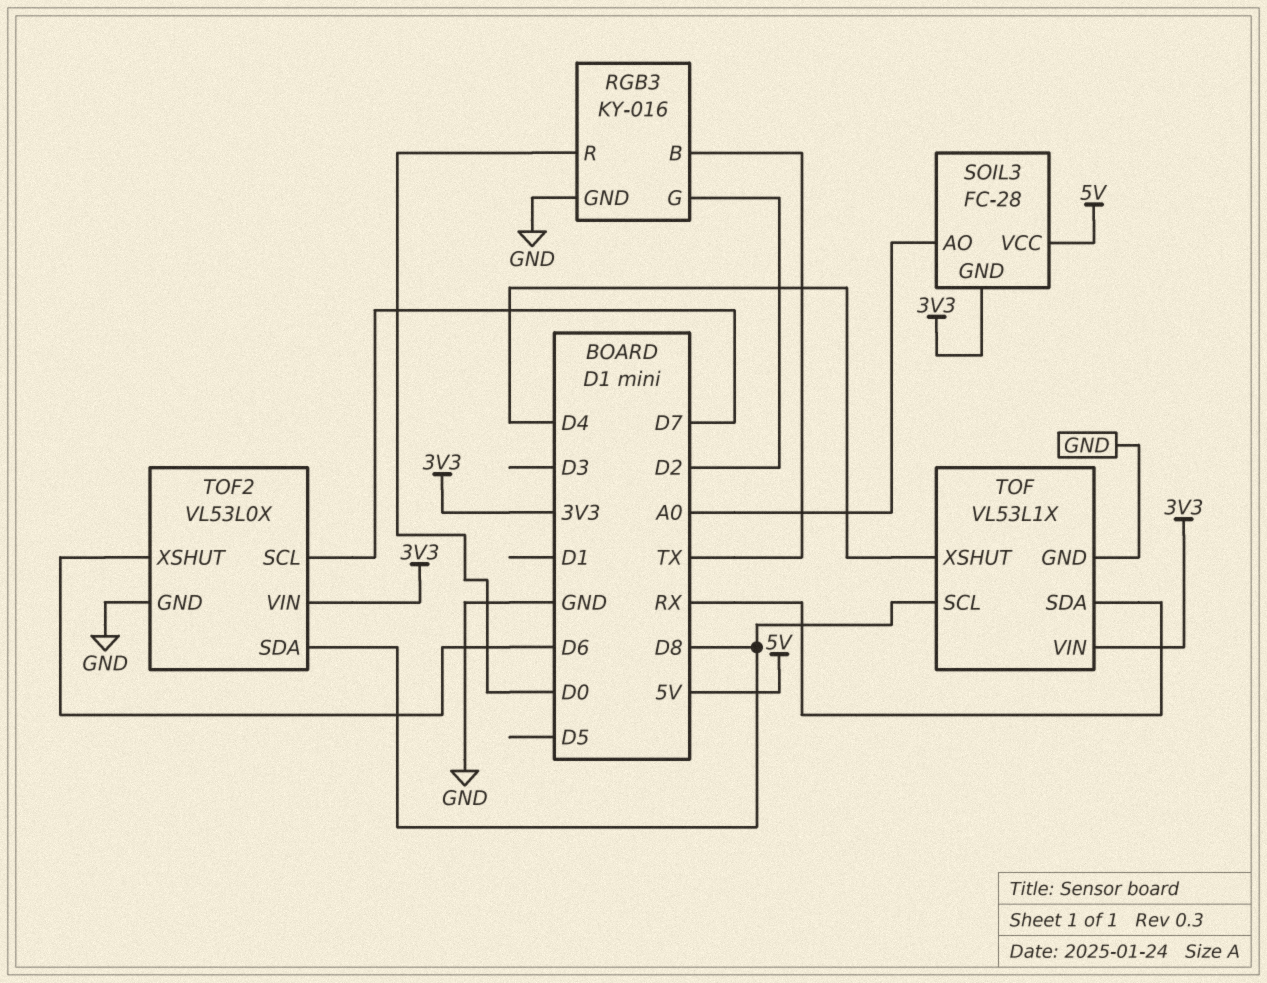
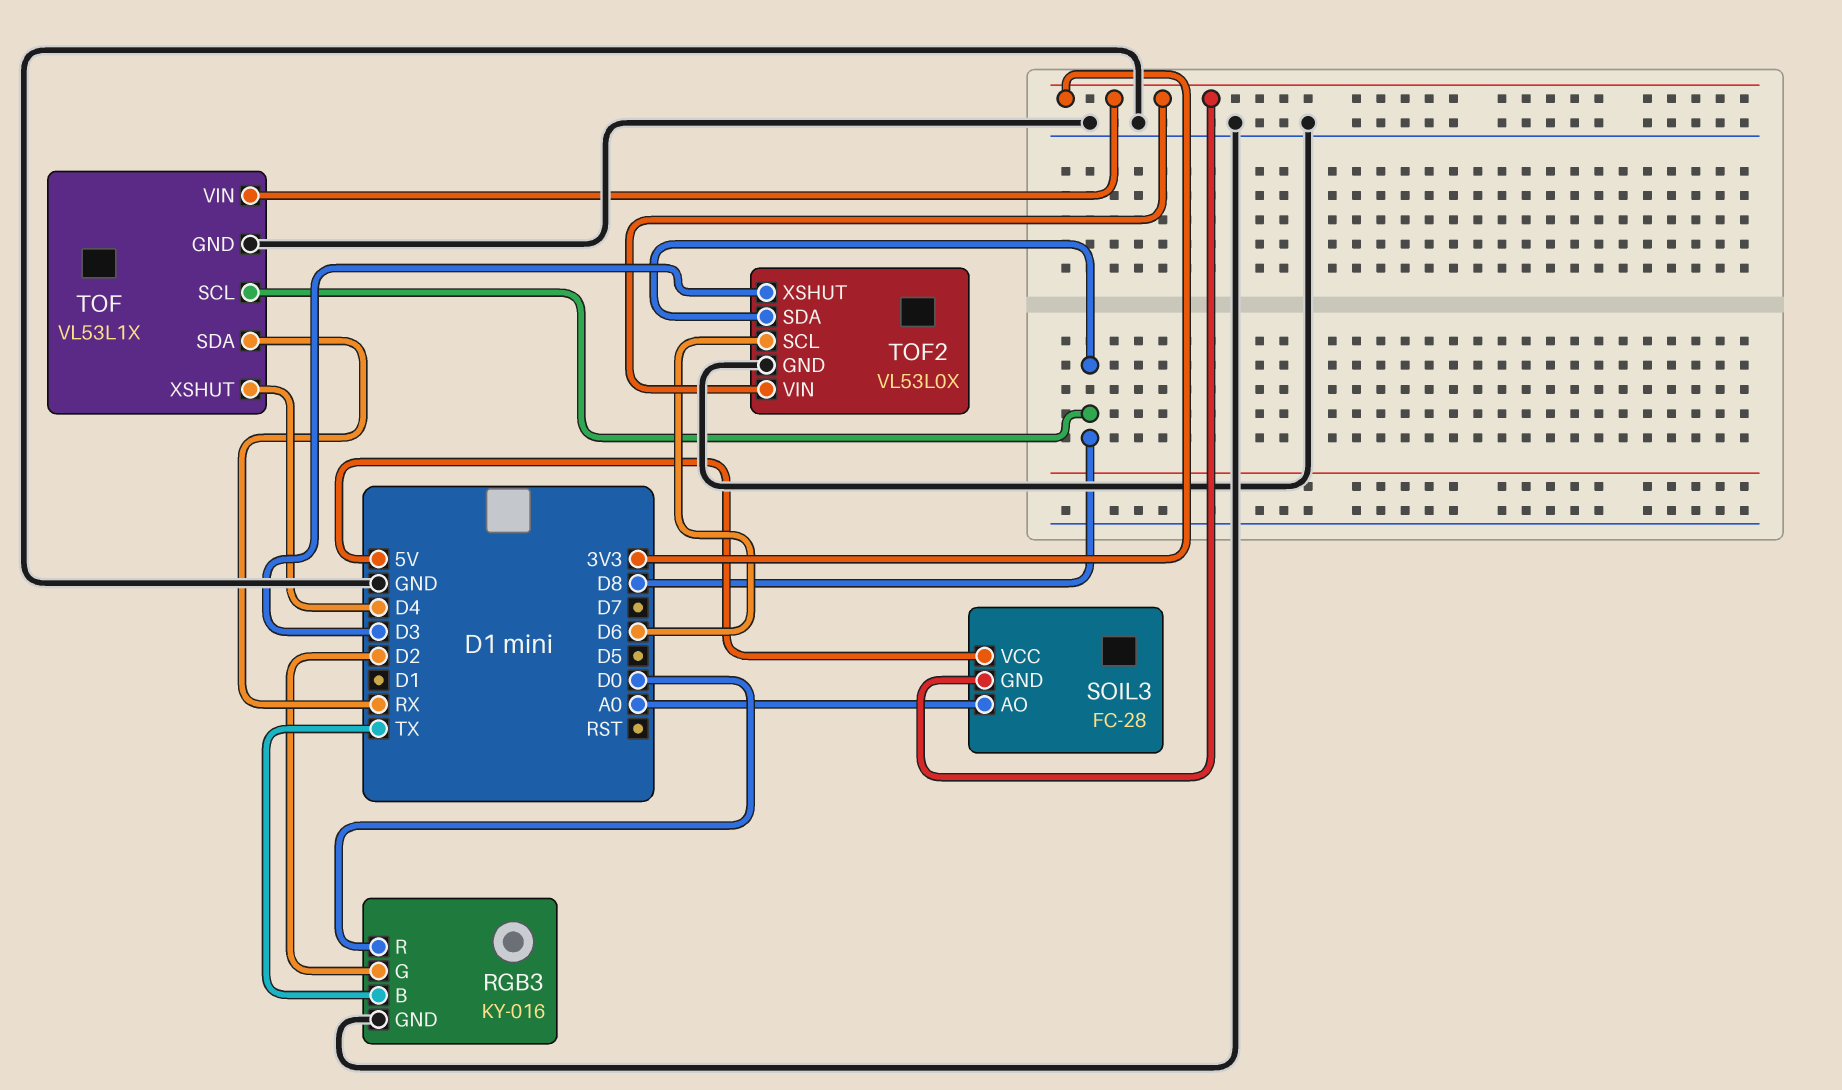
TOF2 pin SCL: D7 -> D6
TOF2 pin XSHUT: D6 -> D3

